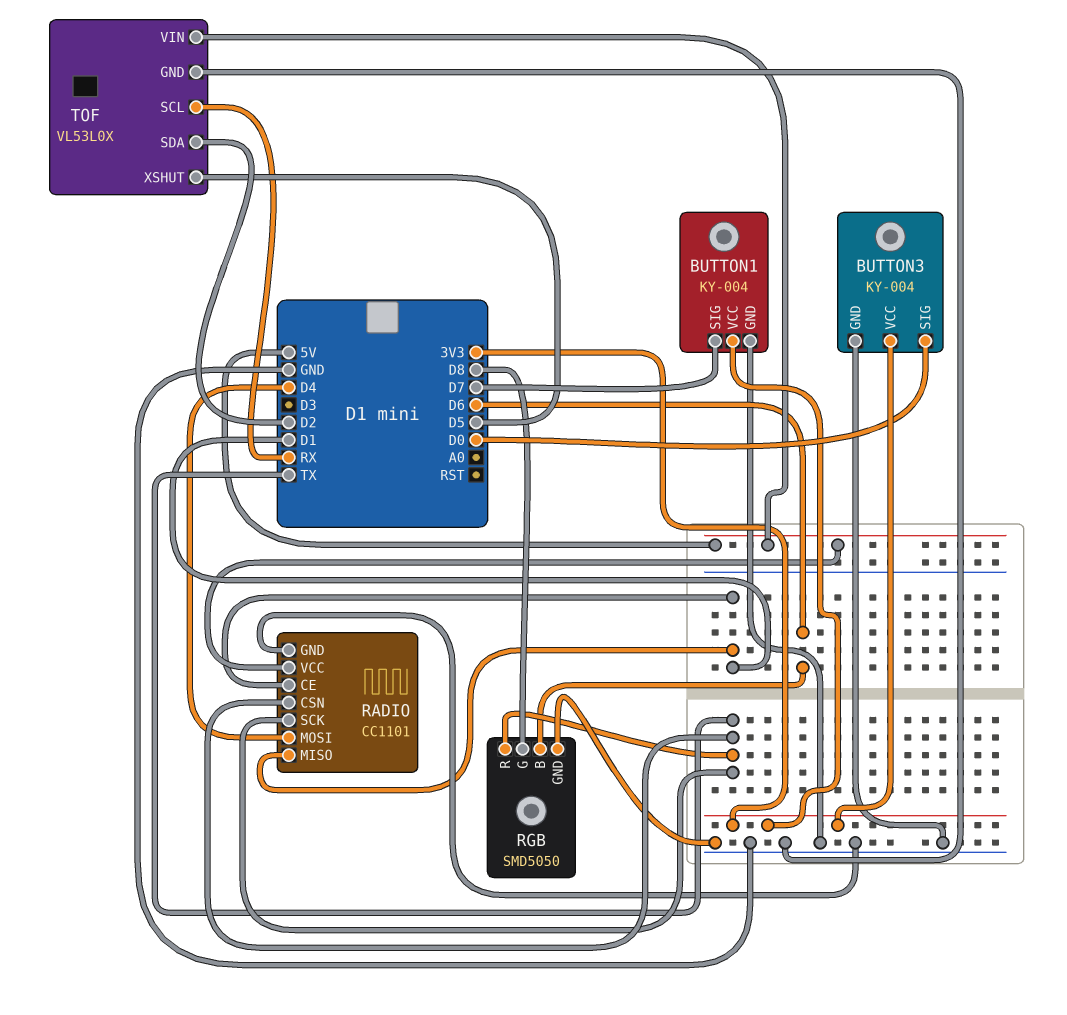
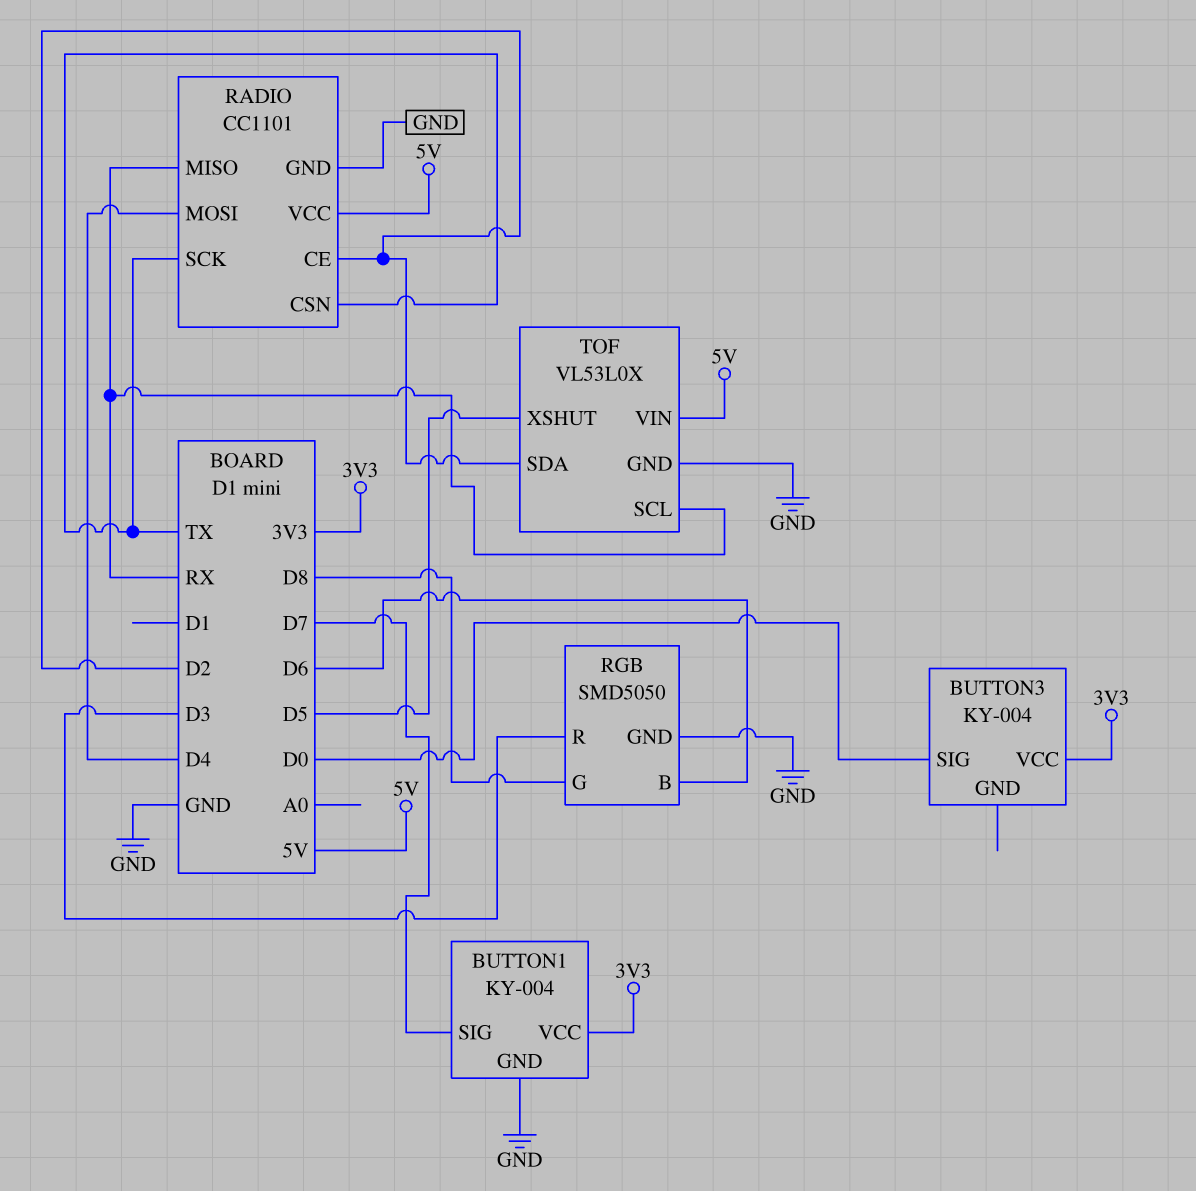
BUTTON3 pin GND: GND -> none
RADIO pin CE: D1 -> D2
RADIO pin MISO: D1 -> RX
RGB pin R: TX -> D3

